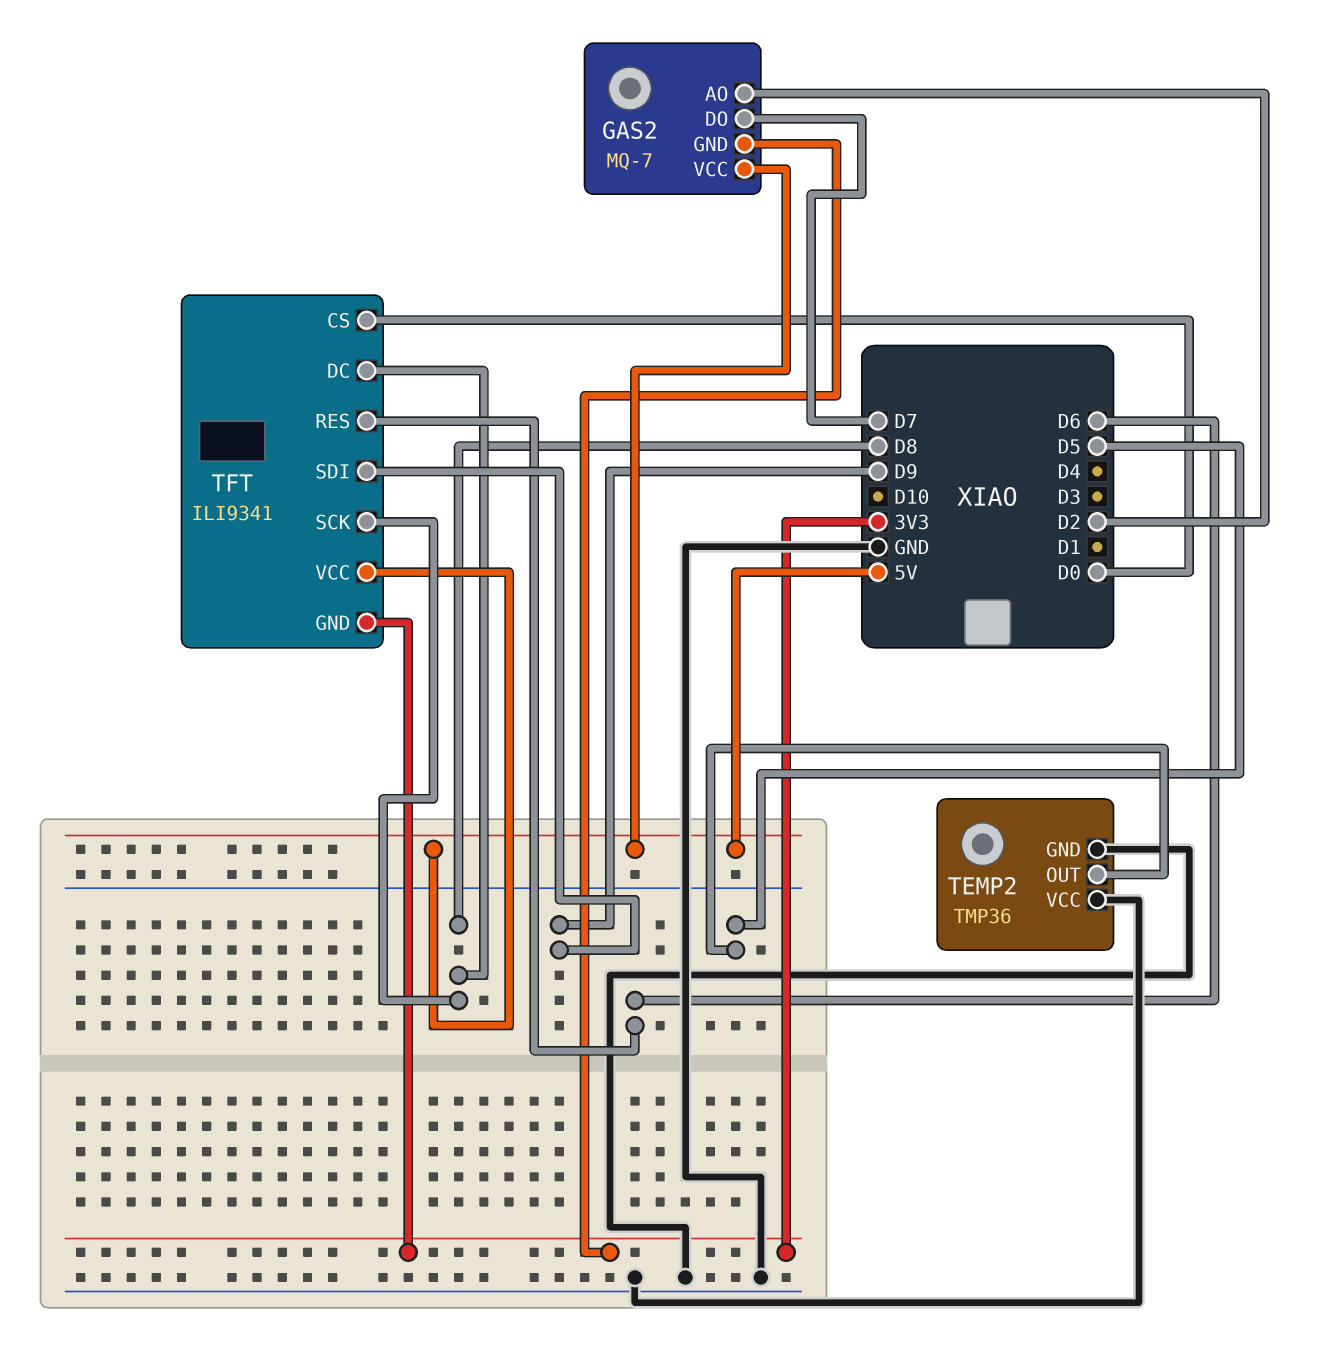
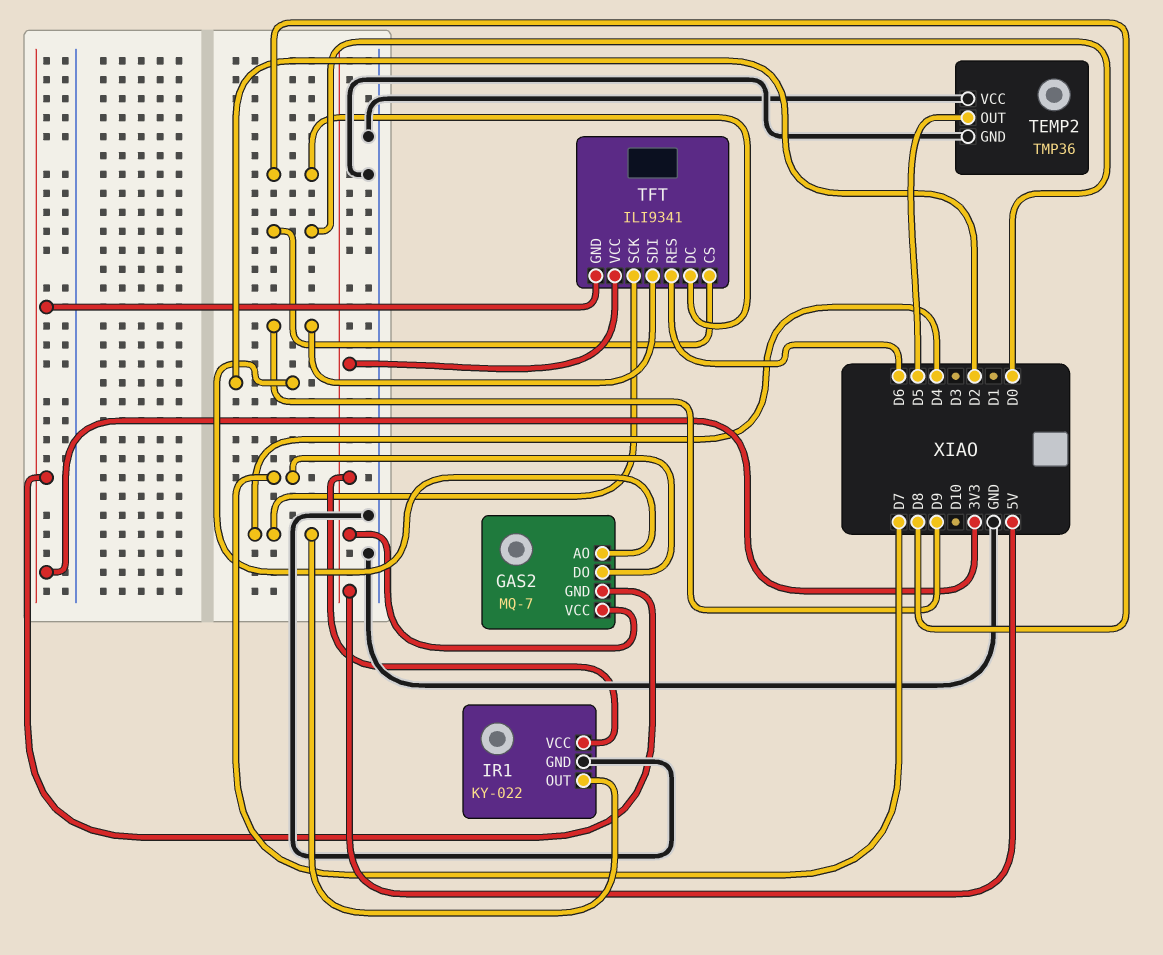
IR1: none -> KY-022
IR1 pin GND: none -> GND
IR1 pin OUT: none -> D4
IR1 pin VCC: none -> 5V
TFT pin SCK: D8 -> D4

